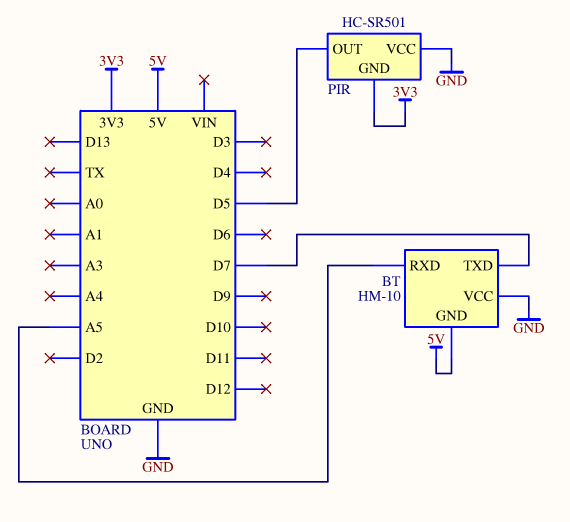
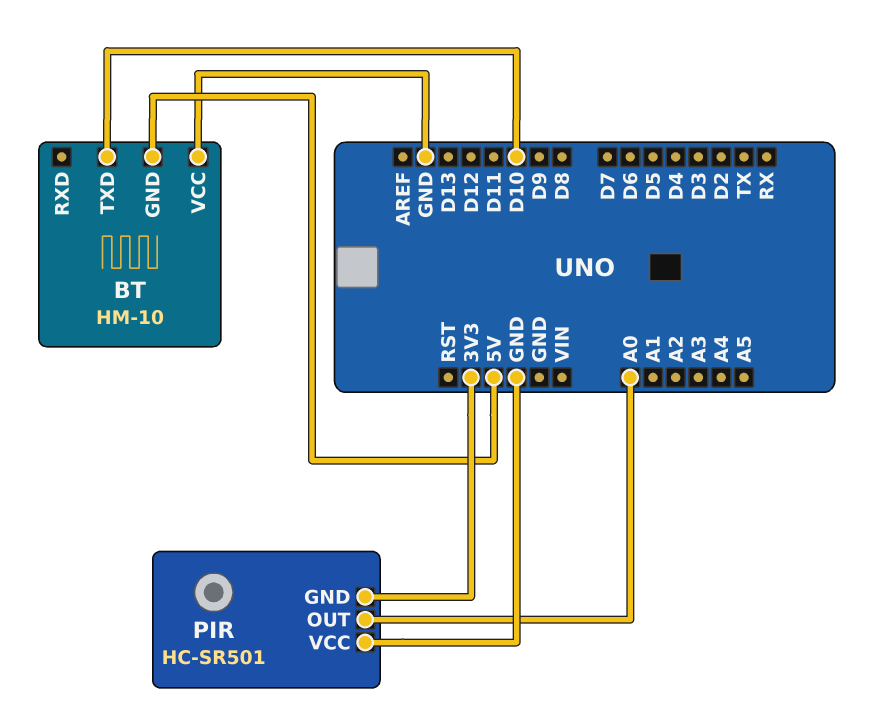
BT pin RXD: A5 -> none
BT pin TXD: D7 -> D10
PIR pin OUT: D5 -> A0

